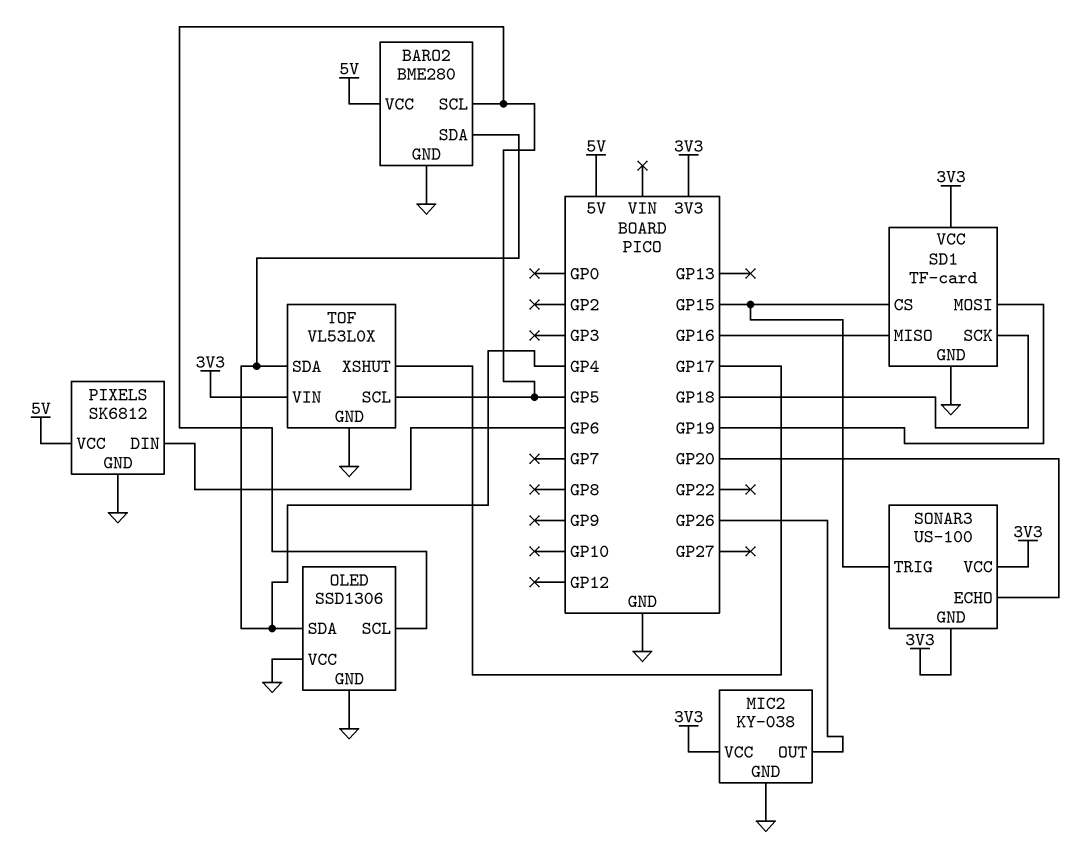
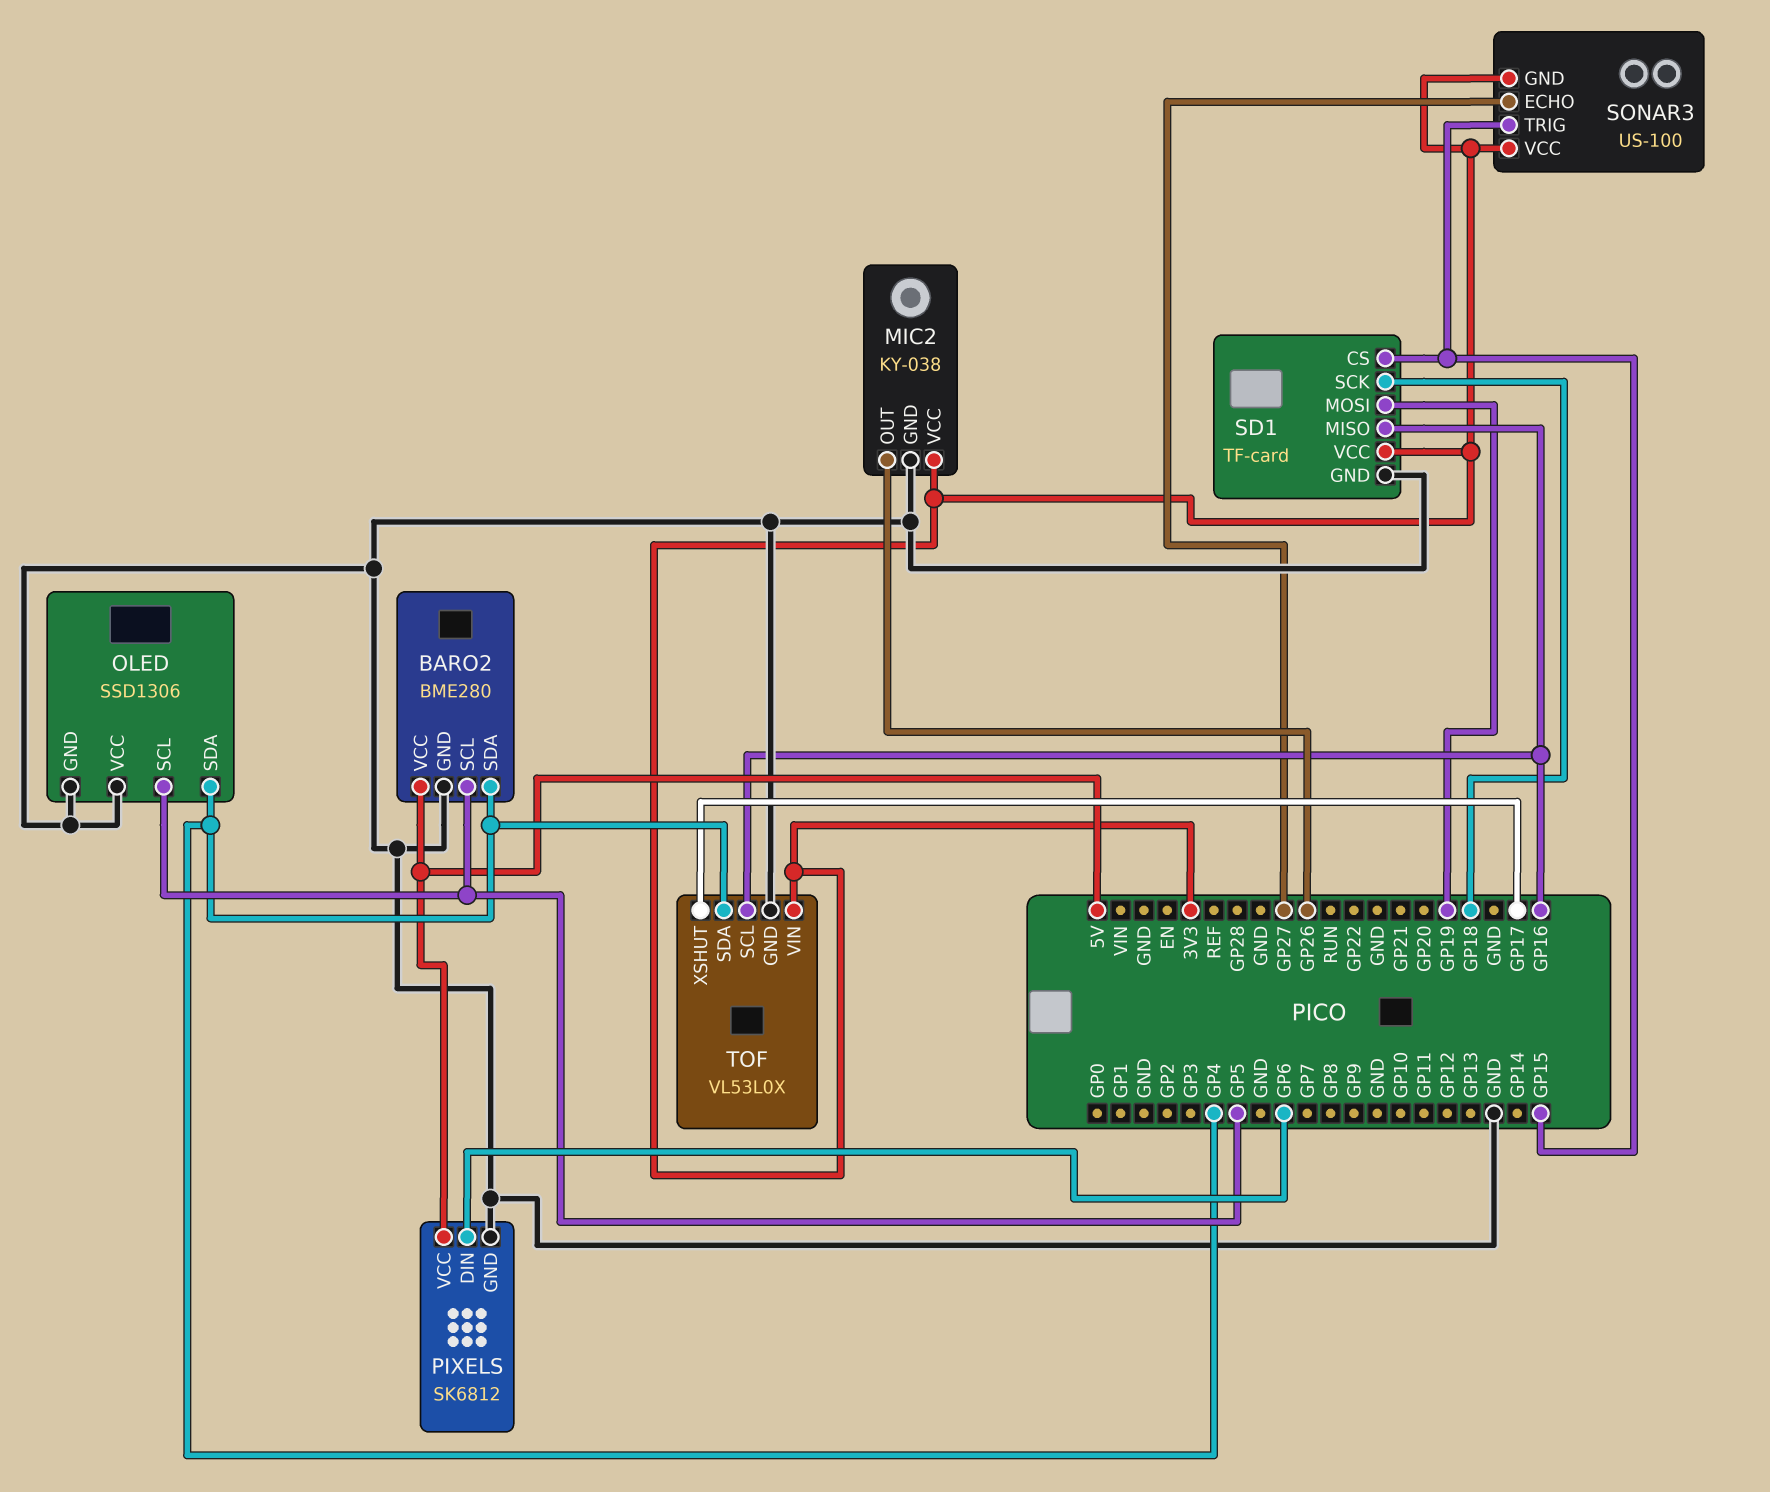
SONAR3 pin ECHO: GP20 -> GP27
TOF pin SCL: GP5 -> GP16

